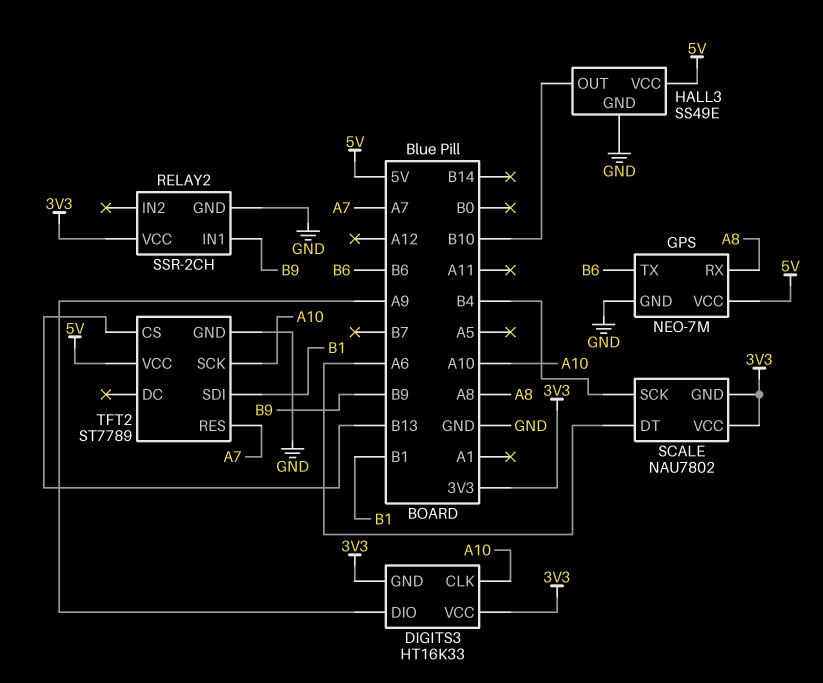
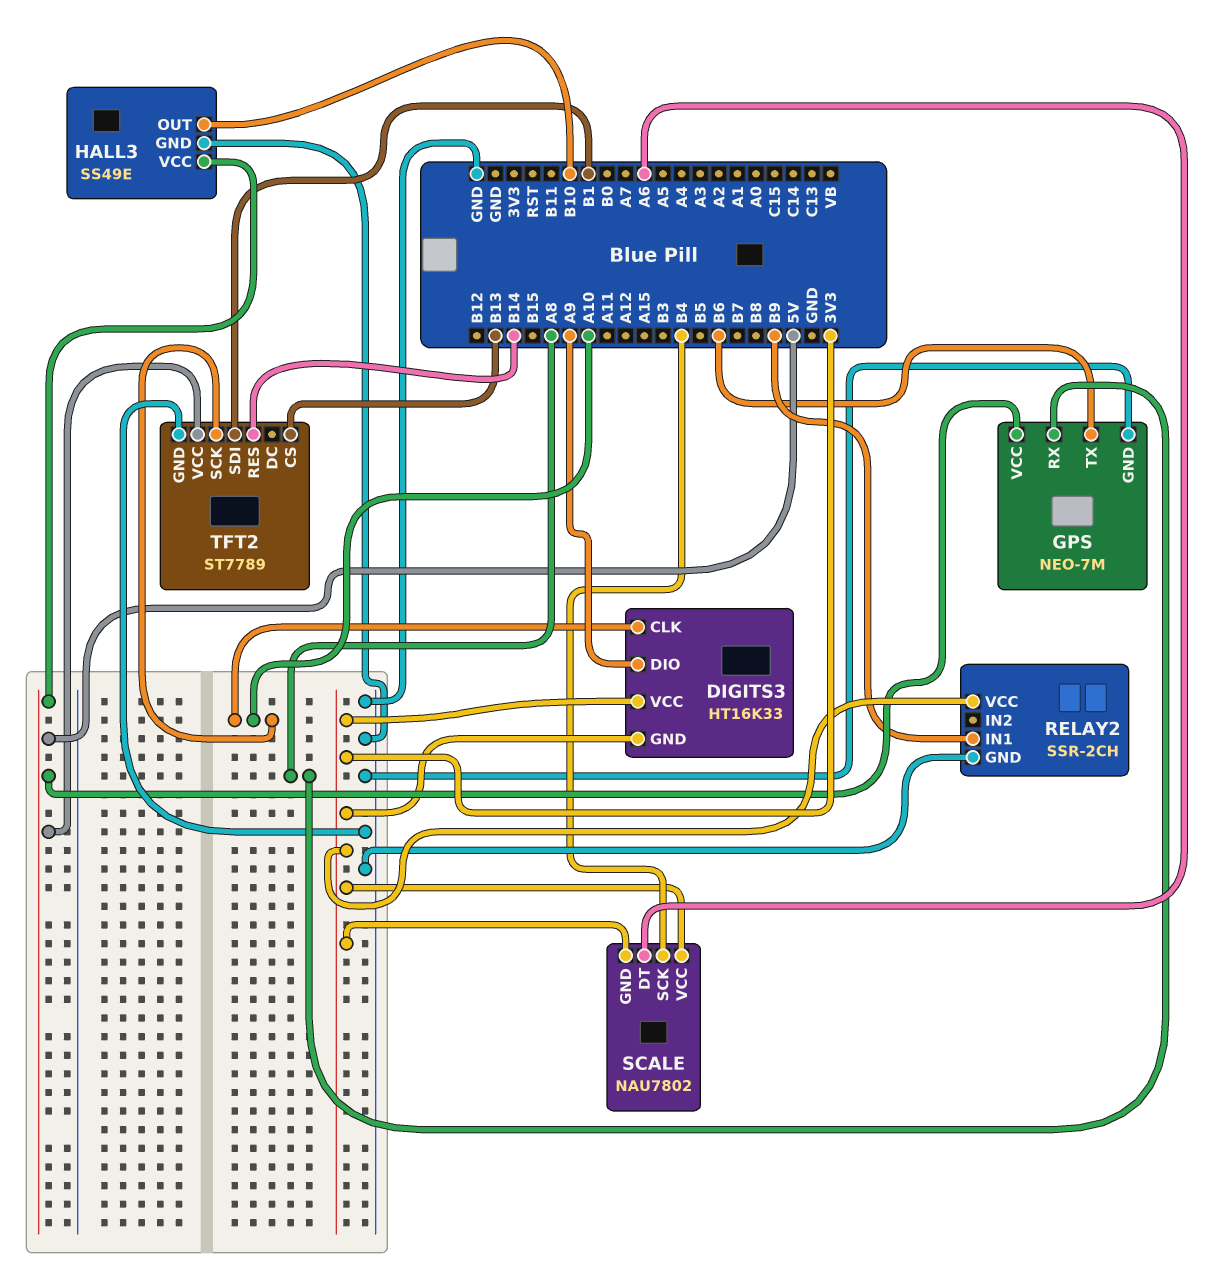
TFT2 pin RES: A7 -> B14

